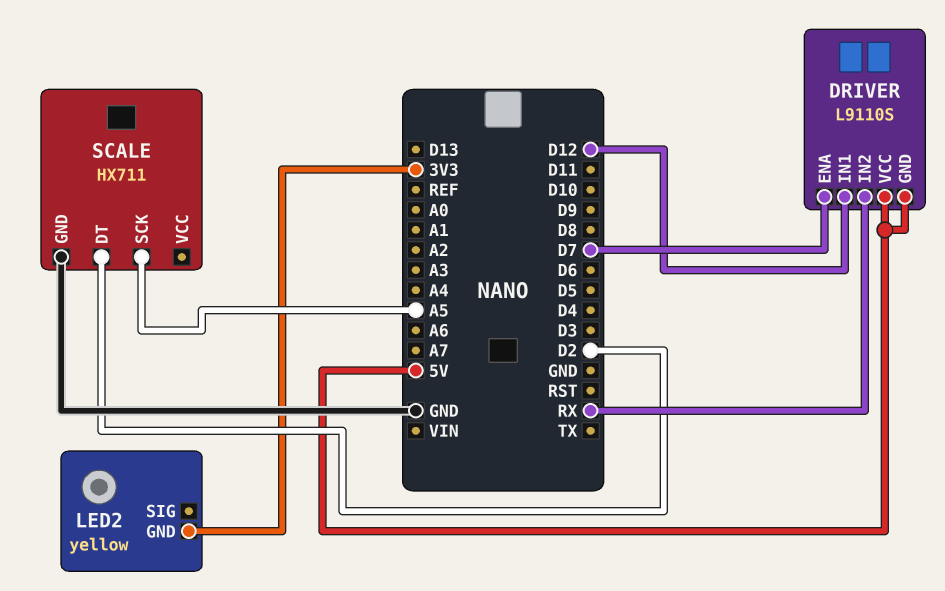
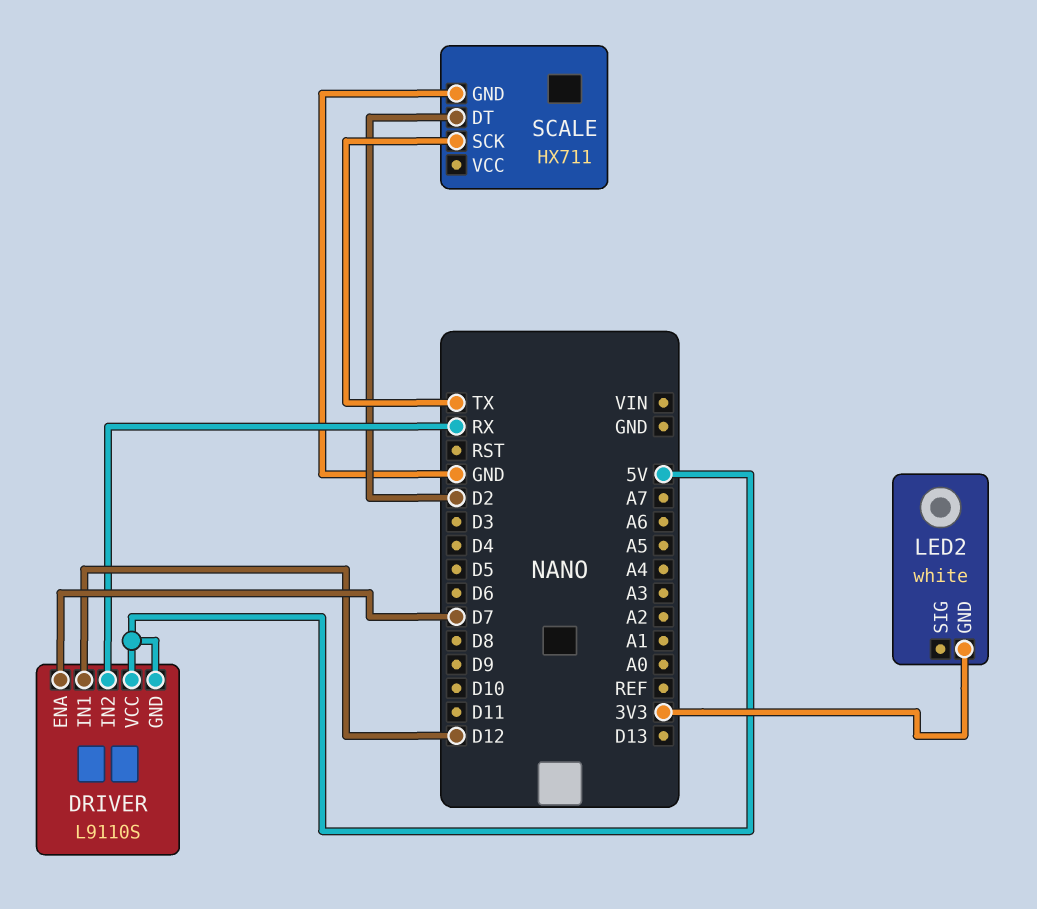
LED2: yellow -> white
SCALE pin SCK: A5 -> TX

